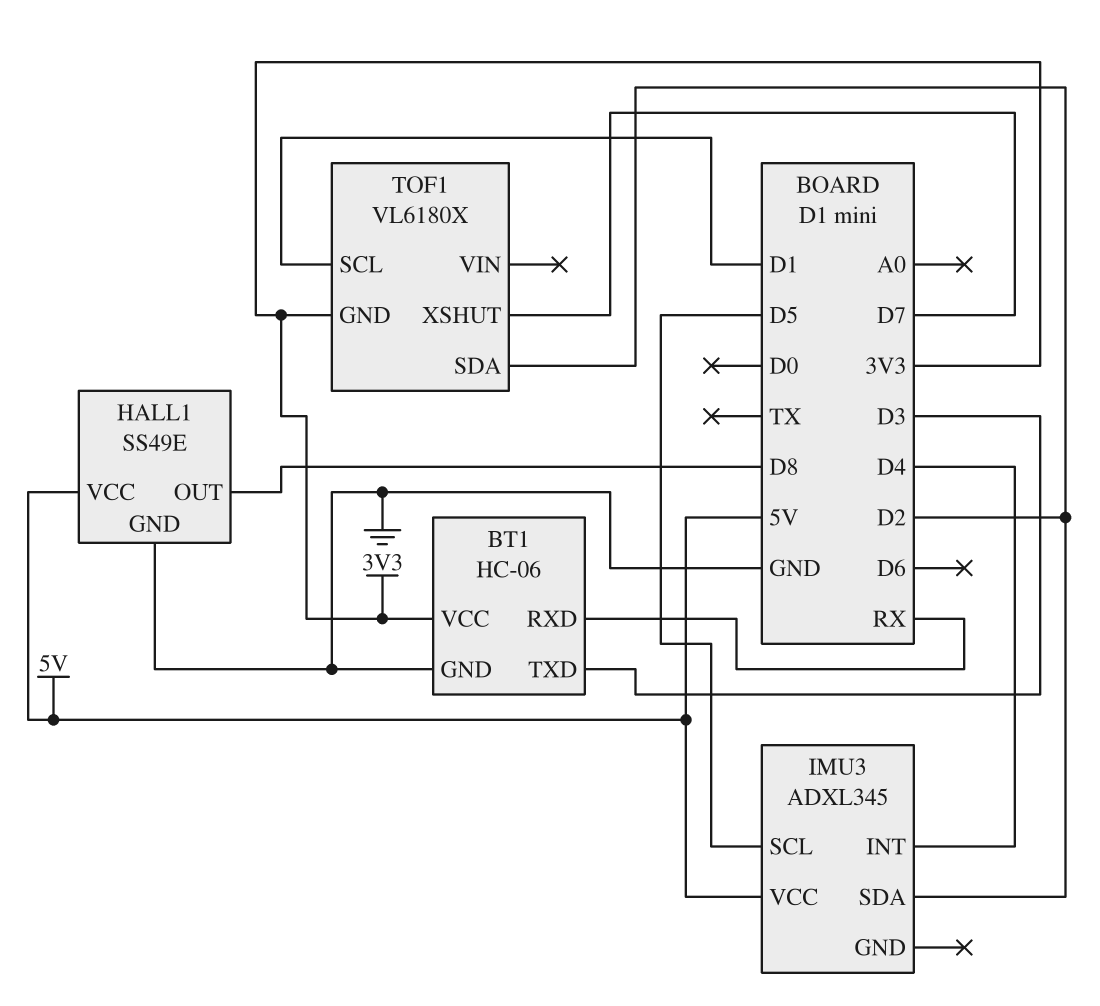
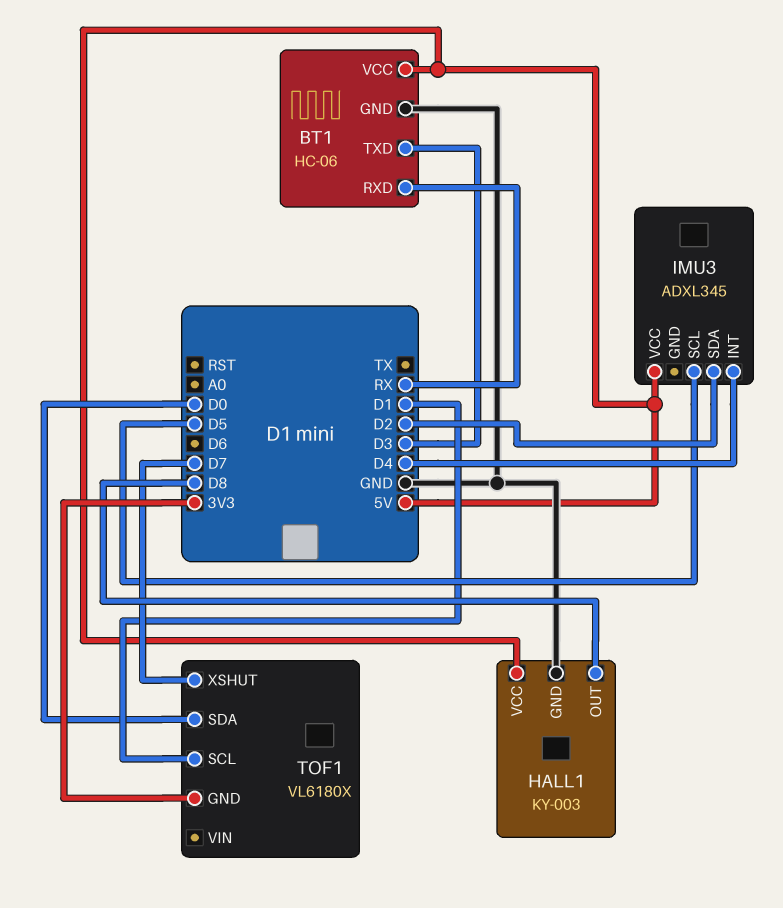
BT1 pin VCC: 3V3 -> 5V
HALL1: SS49E -> KY-003
TOF1 pin SDA: D2 -> D0

